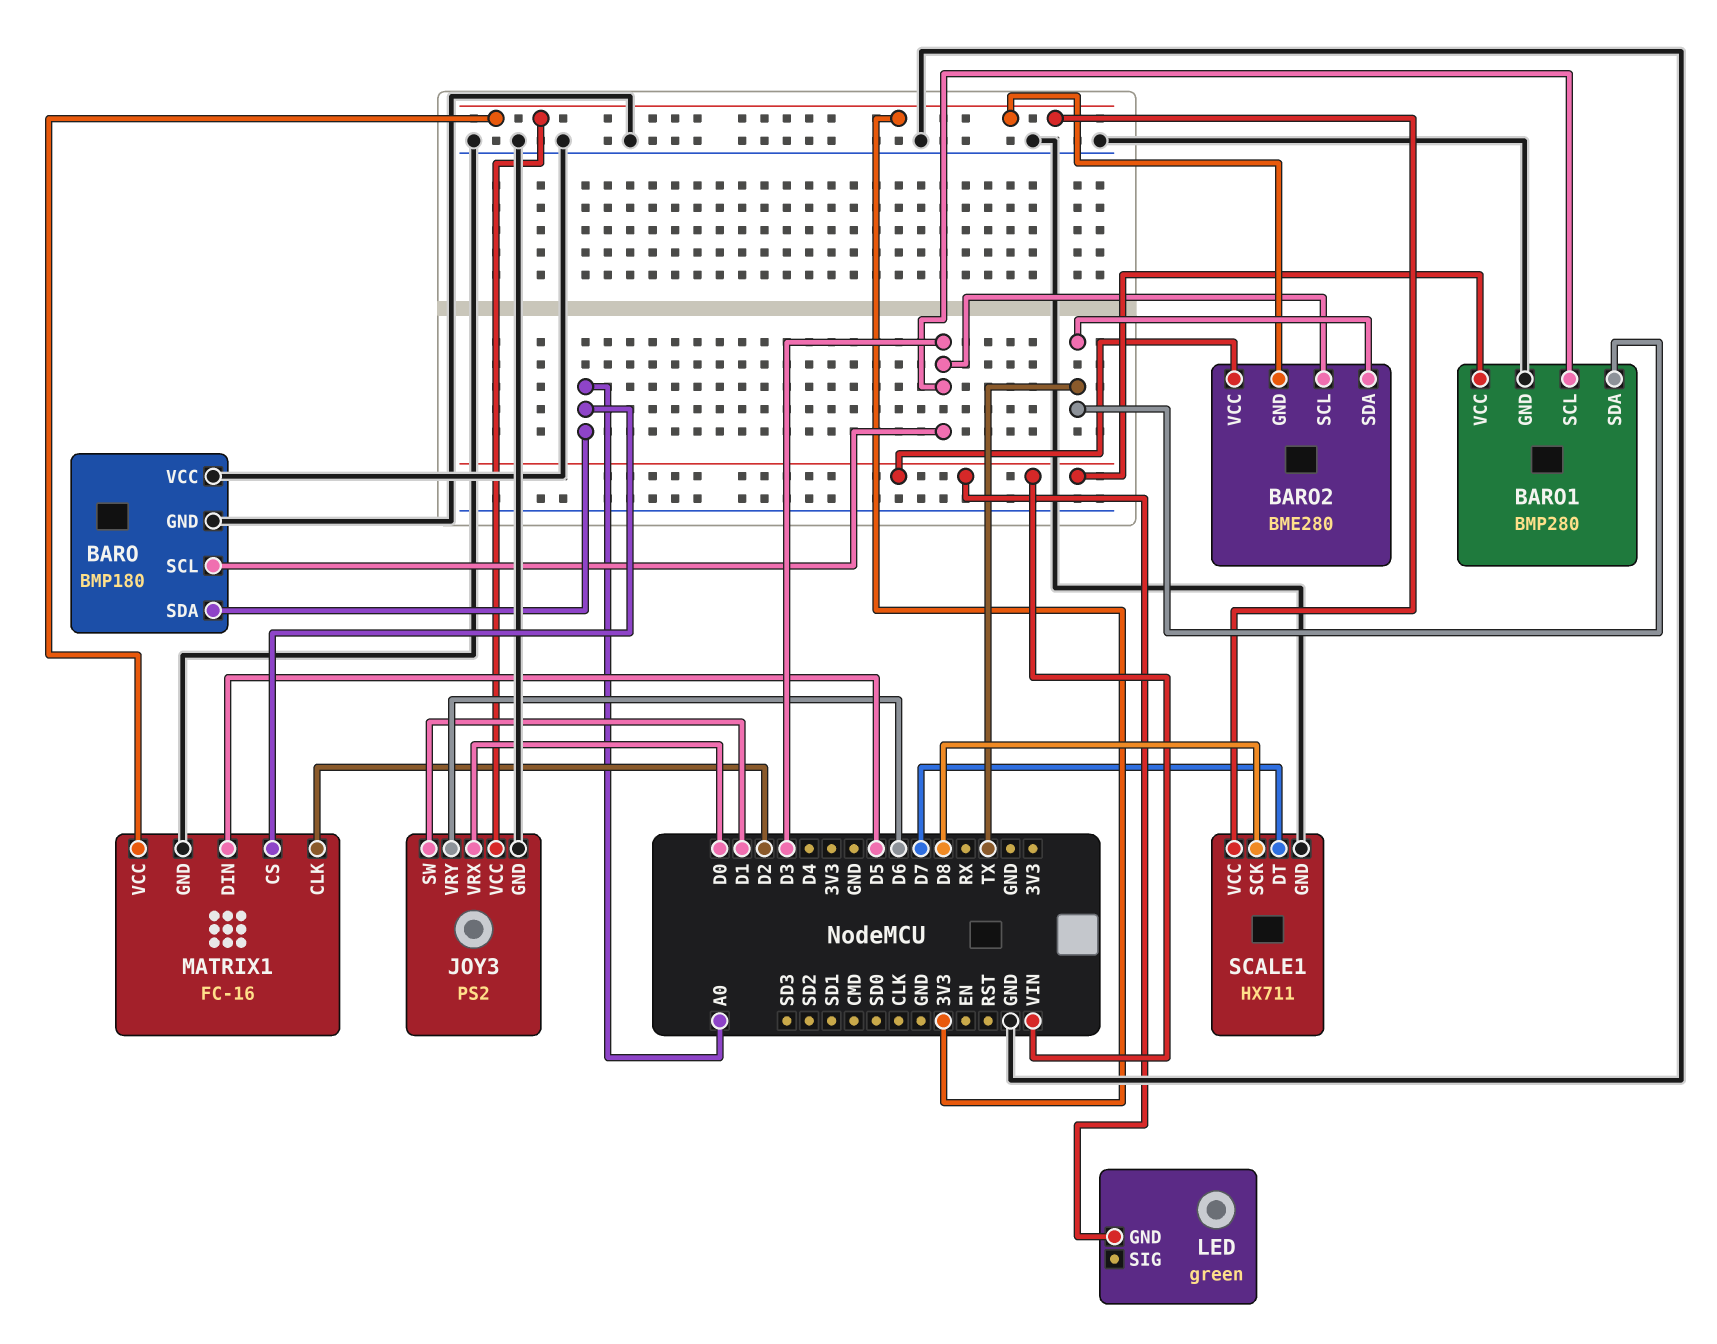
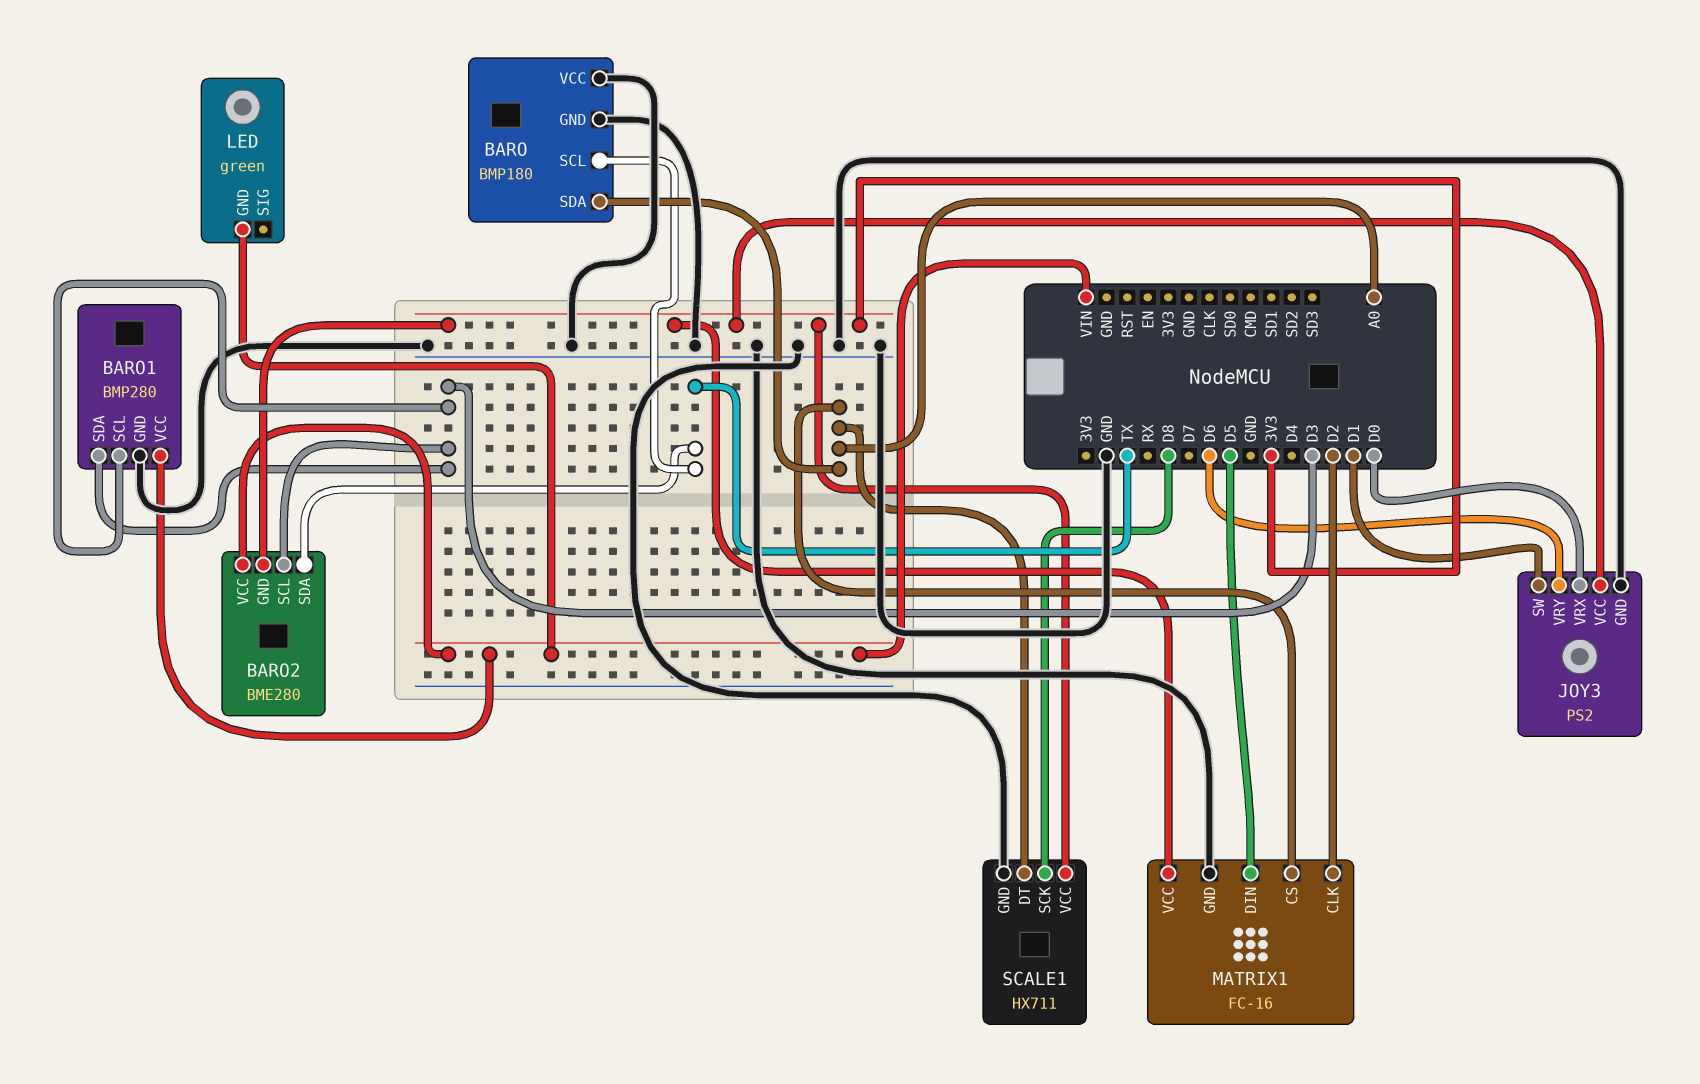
BARO pin SCL: D3 -> TX
BARO1 pin SDA: TX -> D3
SCALE1 pin DT: D7 -> A0

